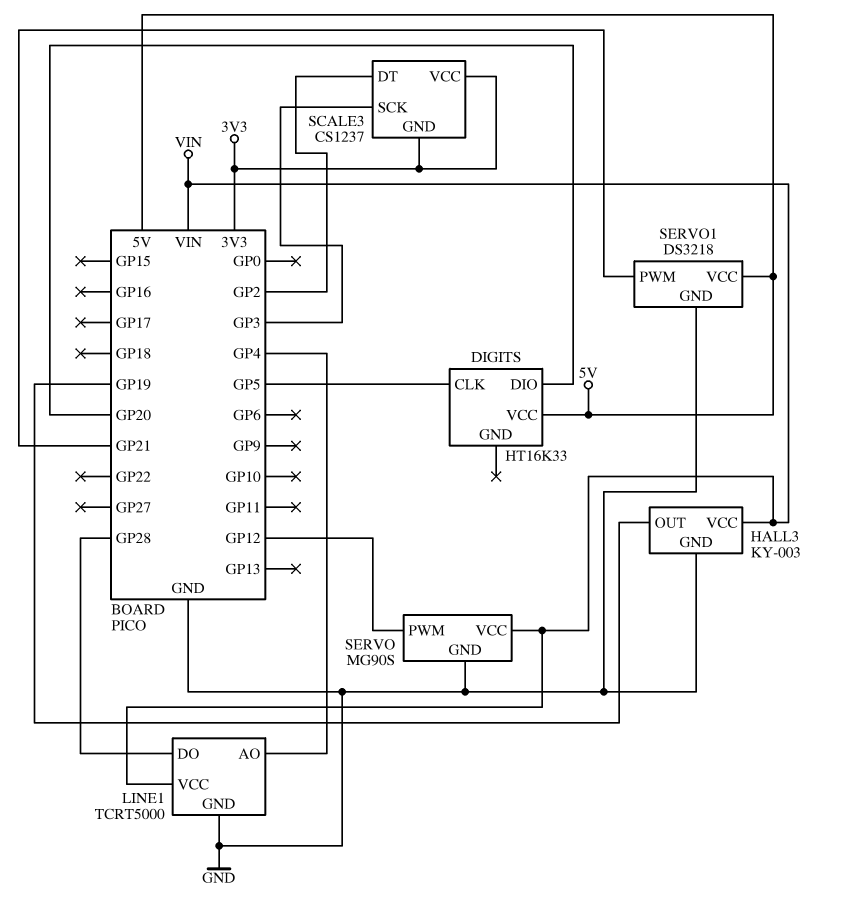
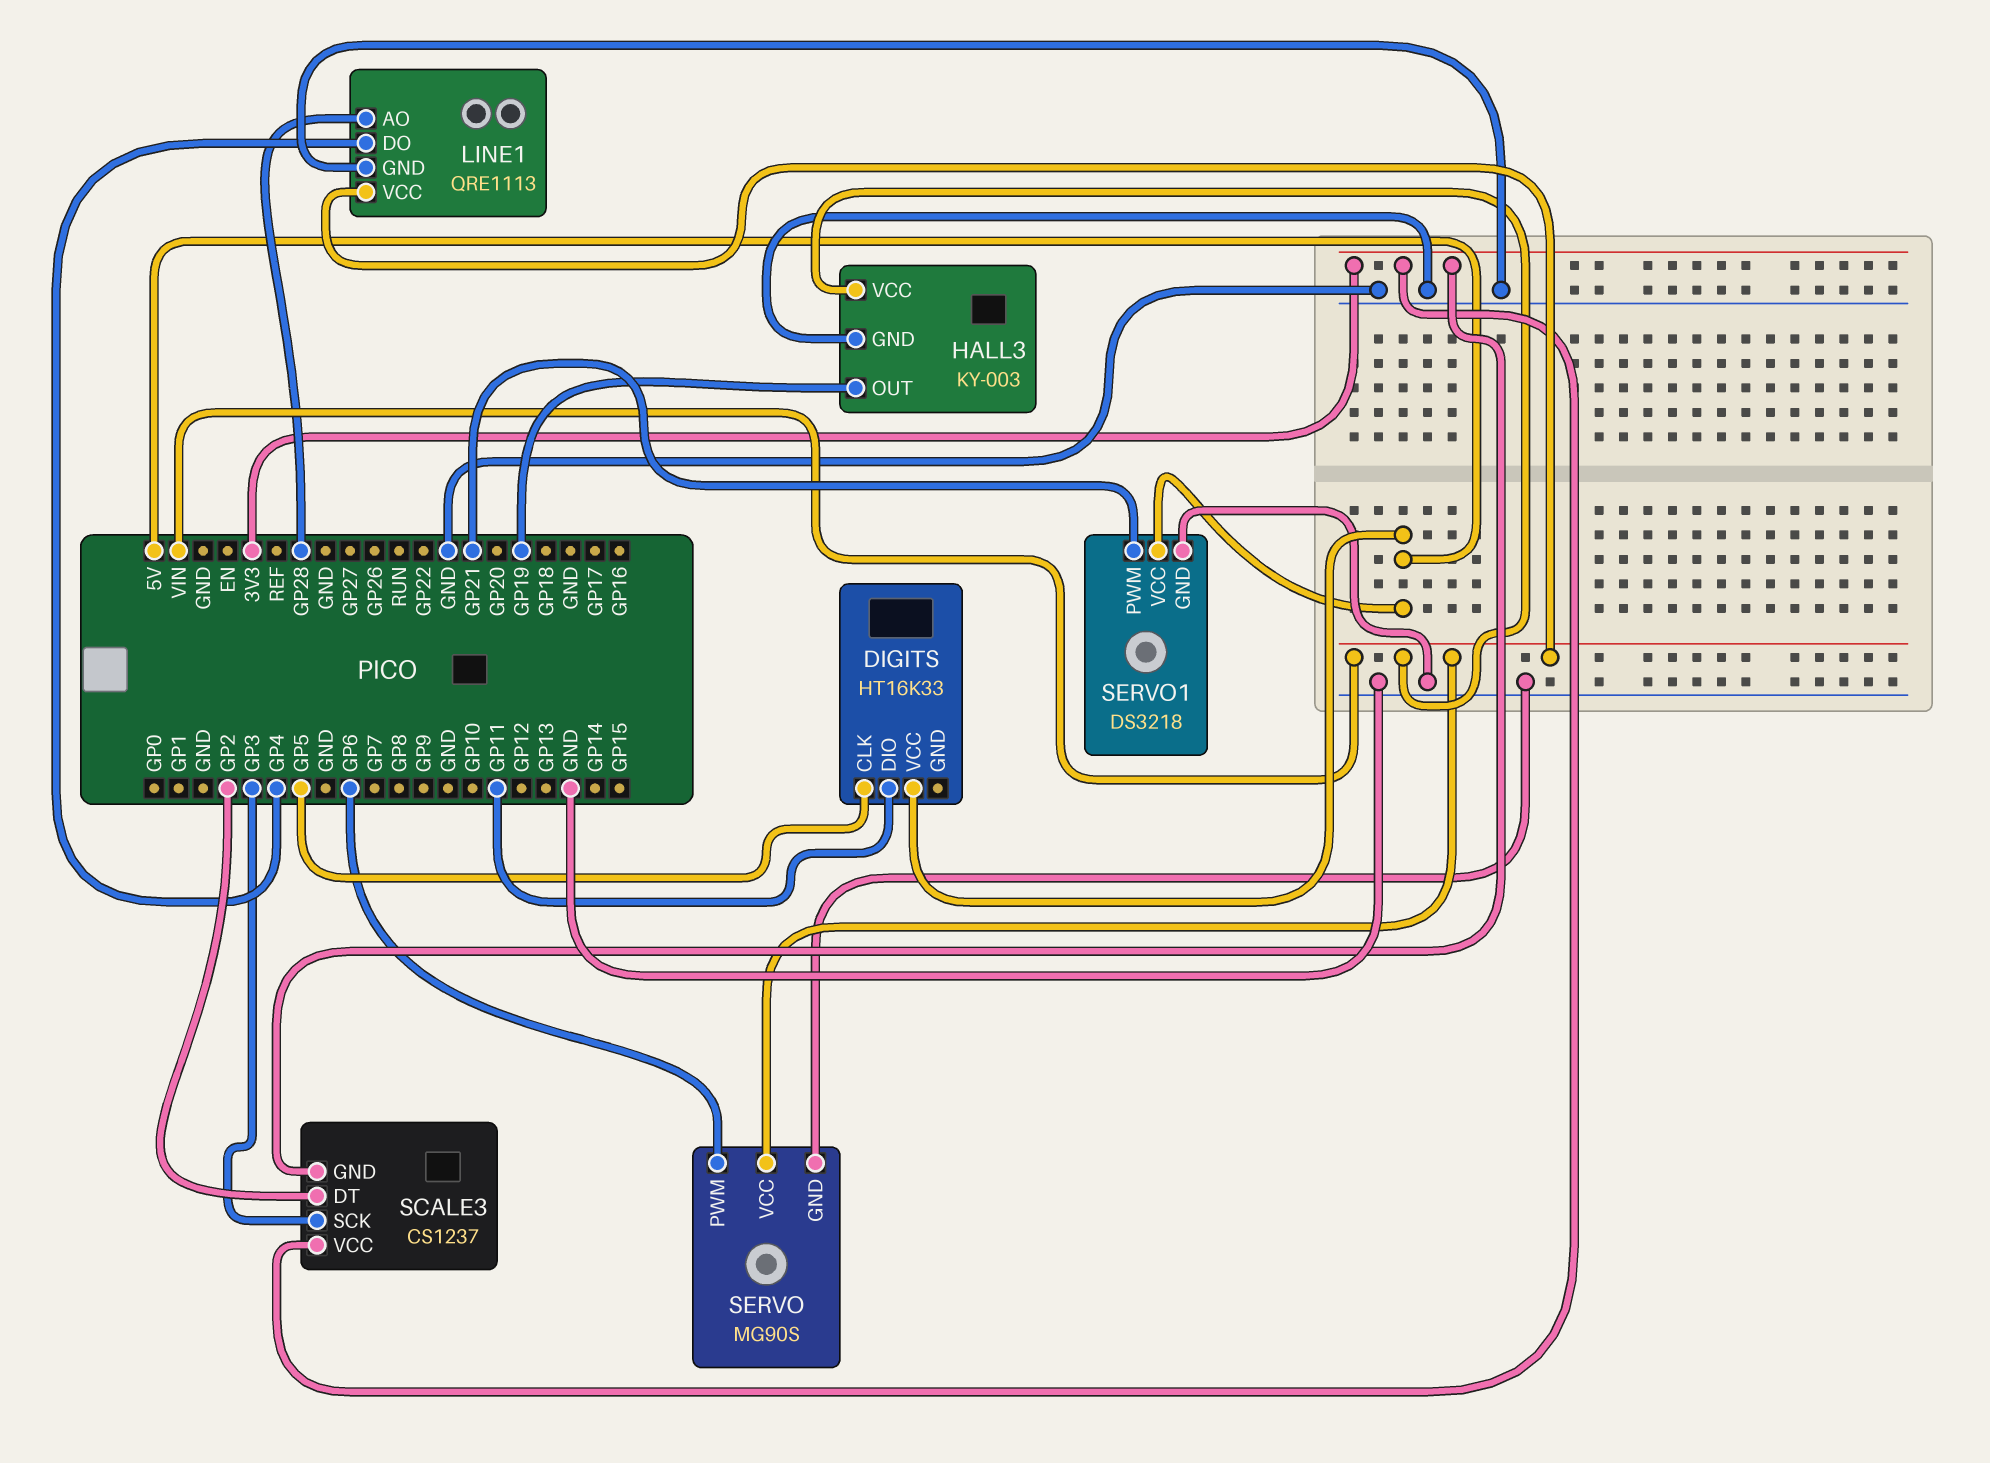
DIGITS pin DIO: GP20 -> GP11
LINE1: TCRT5000 -> QRE1113
LINE1 pin AO: GP4 -> GP28
LINE1 pin DO: GP28 -> GP4
SERVO pin PWM: GP12 -> GP6

